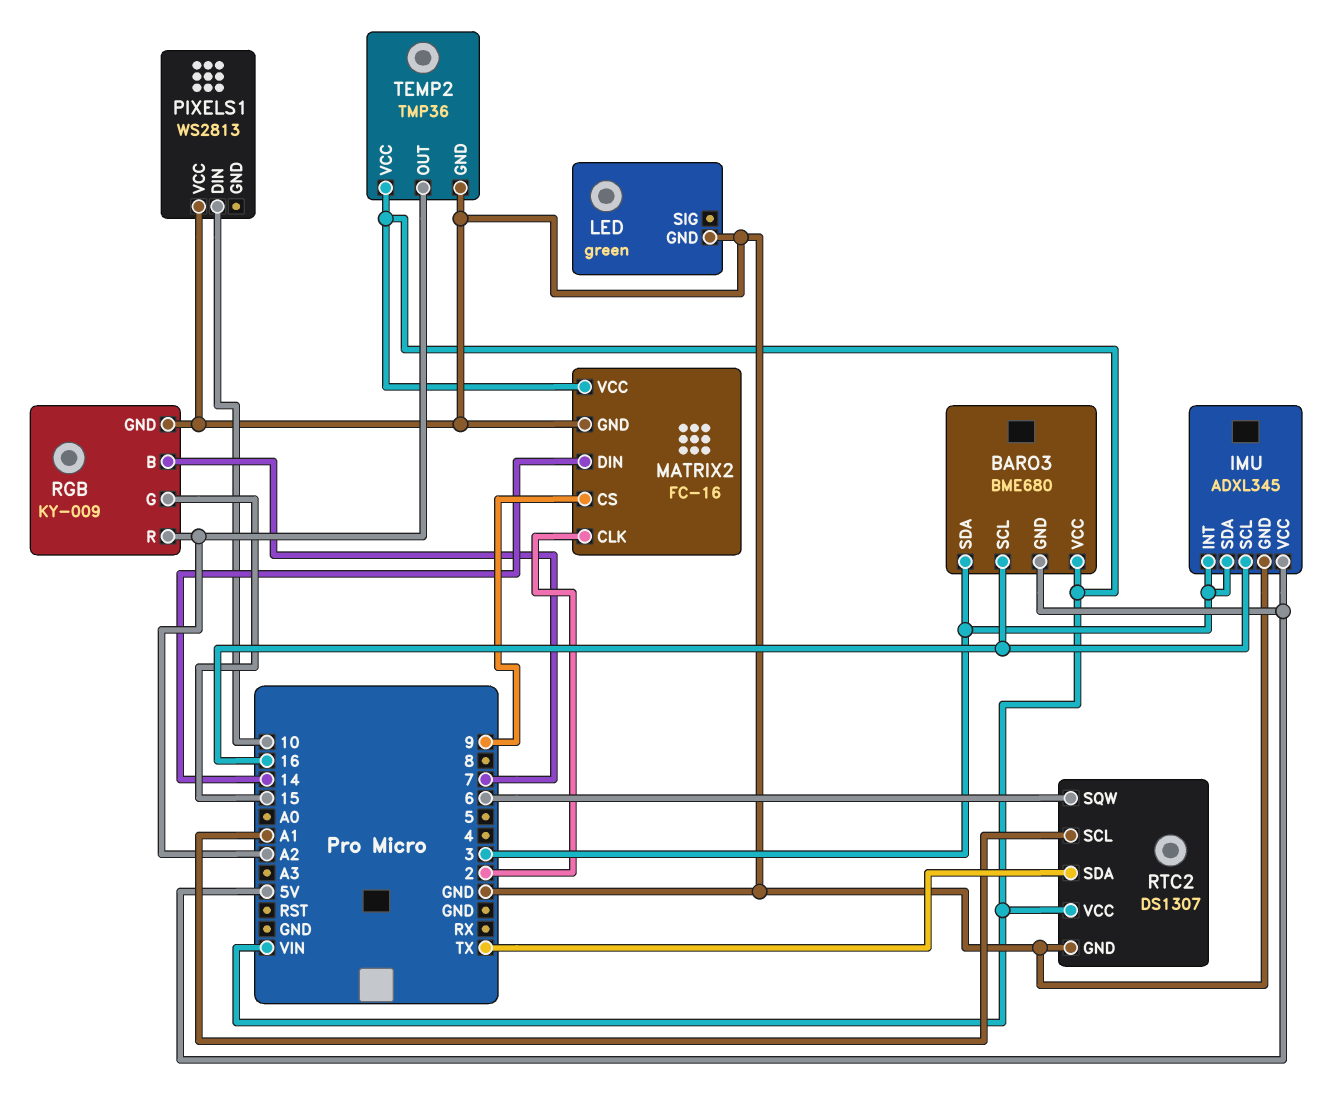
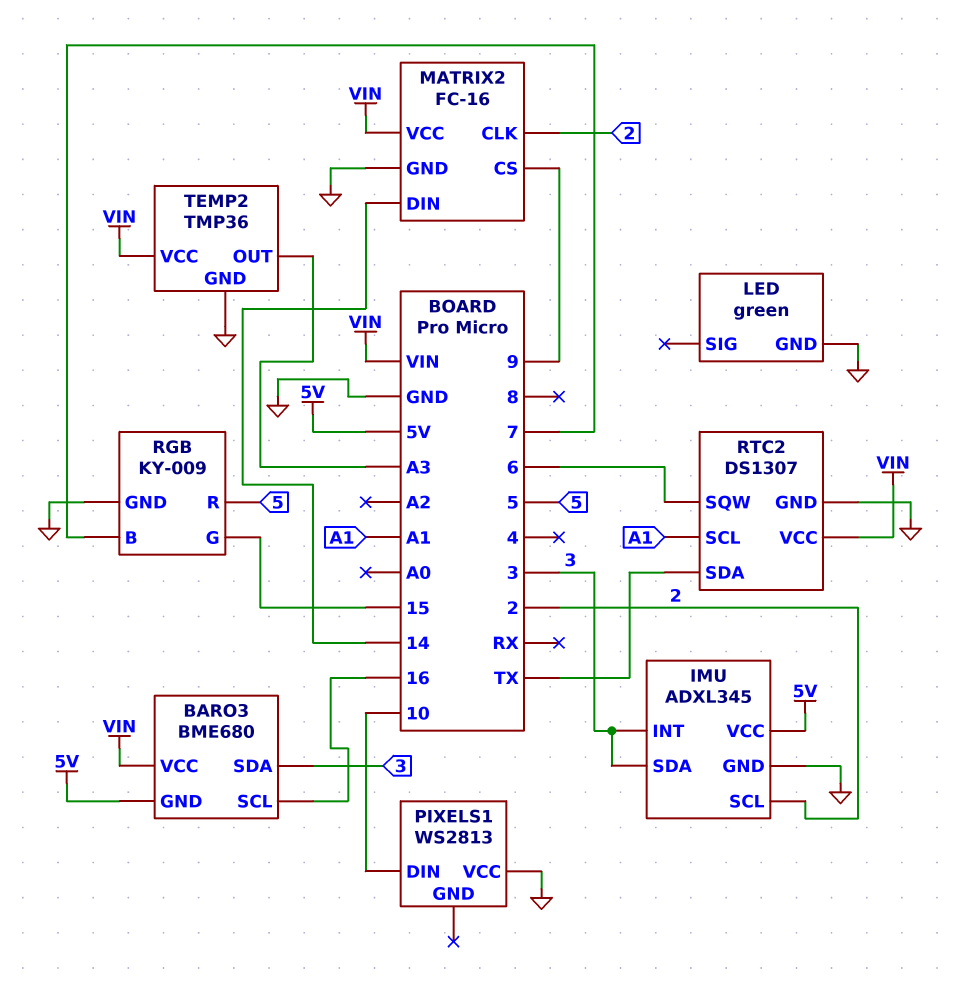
IMU pin SCL: 16 -> 2
RGB pin R: A2 -> 5
TEMP2 pin OUT: A2 -> A3

